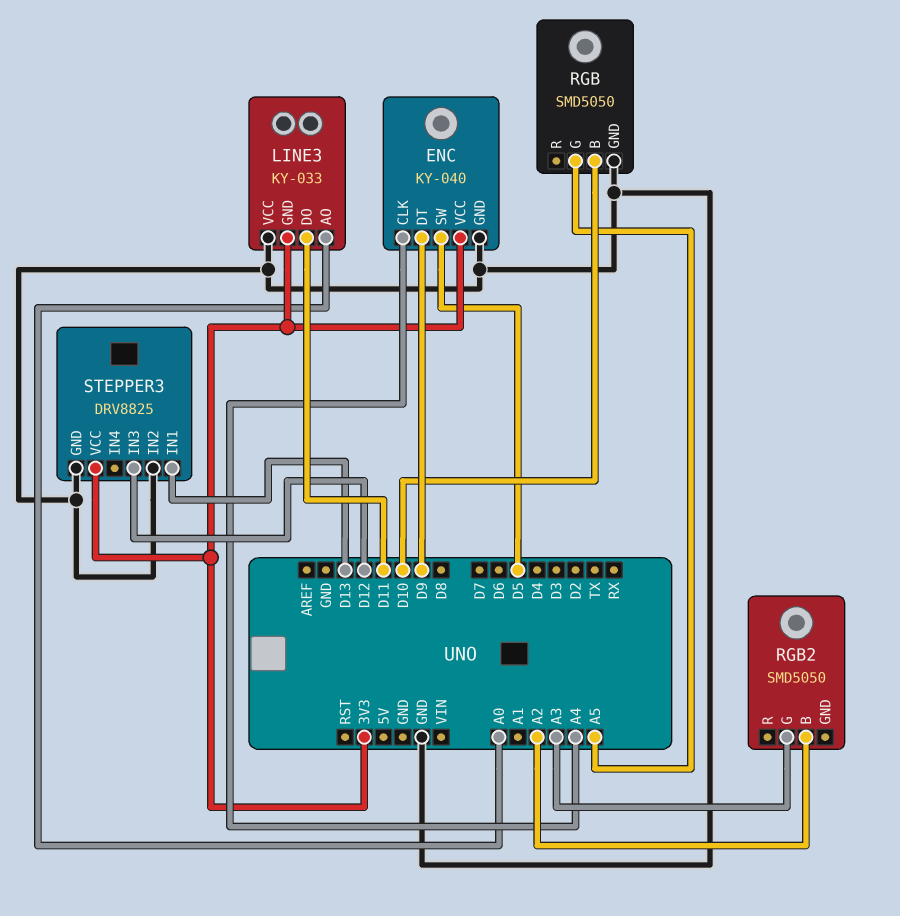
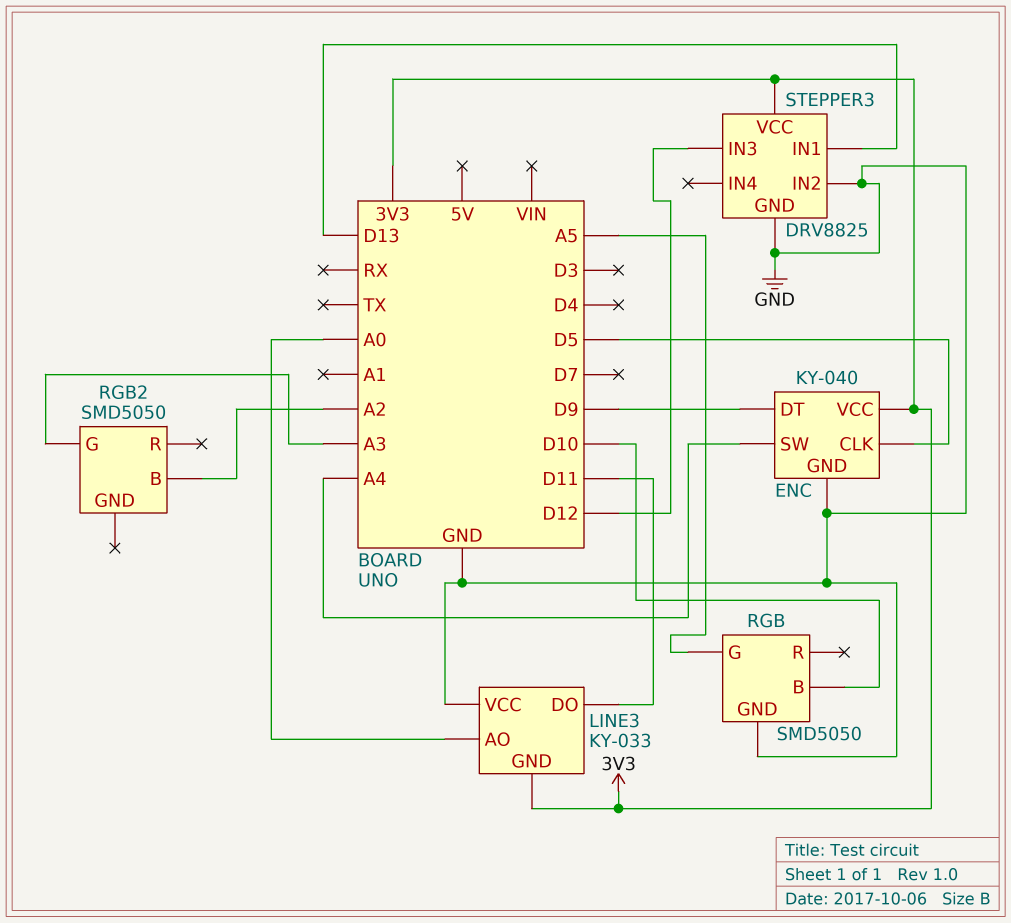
ENC pin CLK: A4 -> D5
ENC pin SW: D5 -> A4

